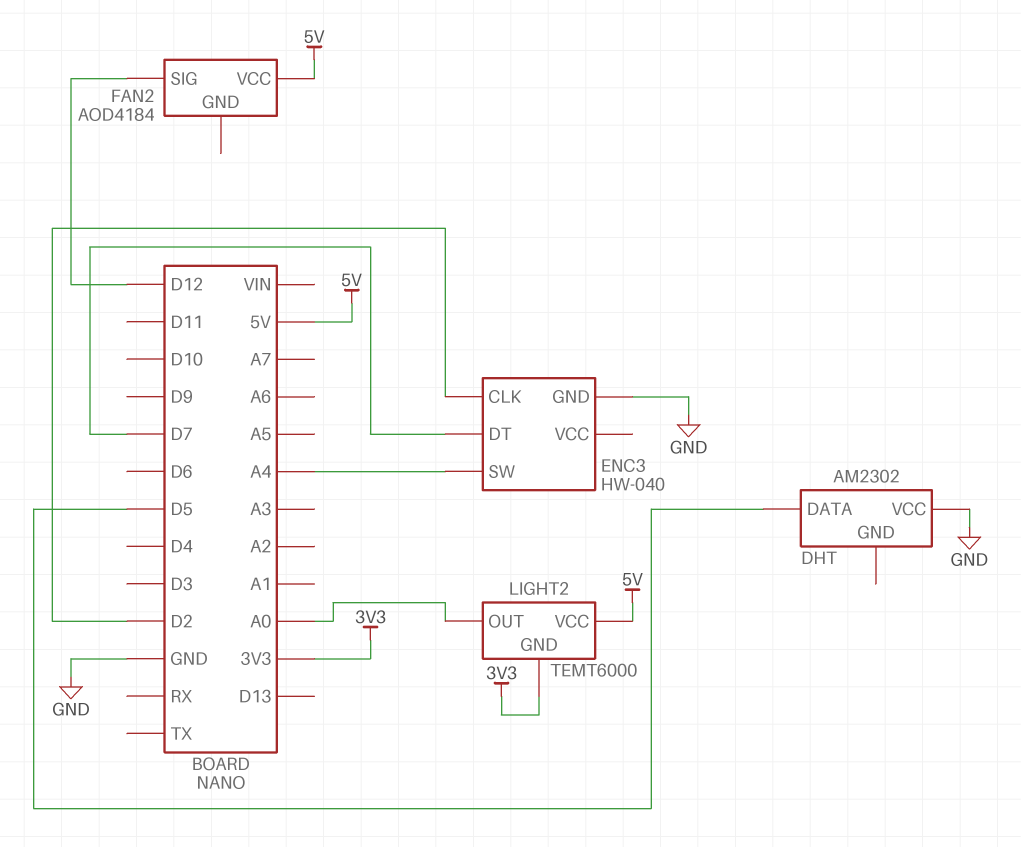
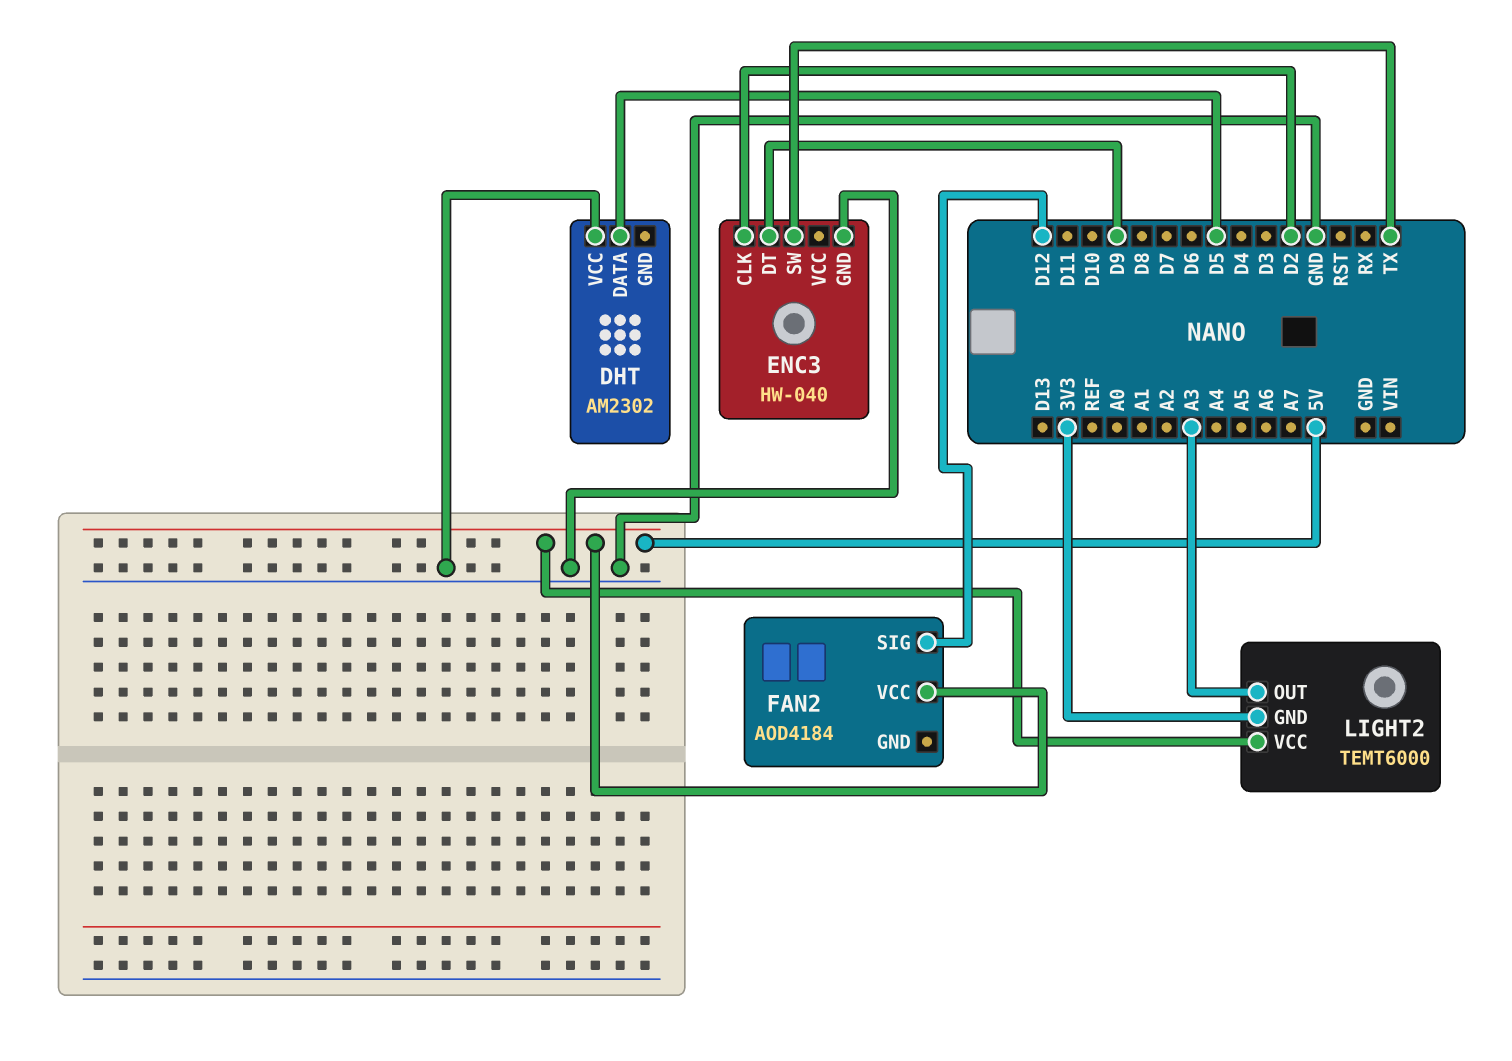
ENC3 pin DT: D7 -> D9
ENC3 pin SW: A4 -> TX
LIGHT2 pin OUT: A0 -> A3

